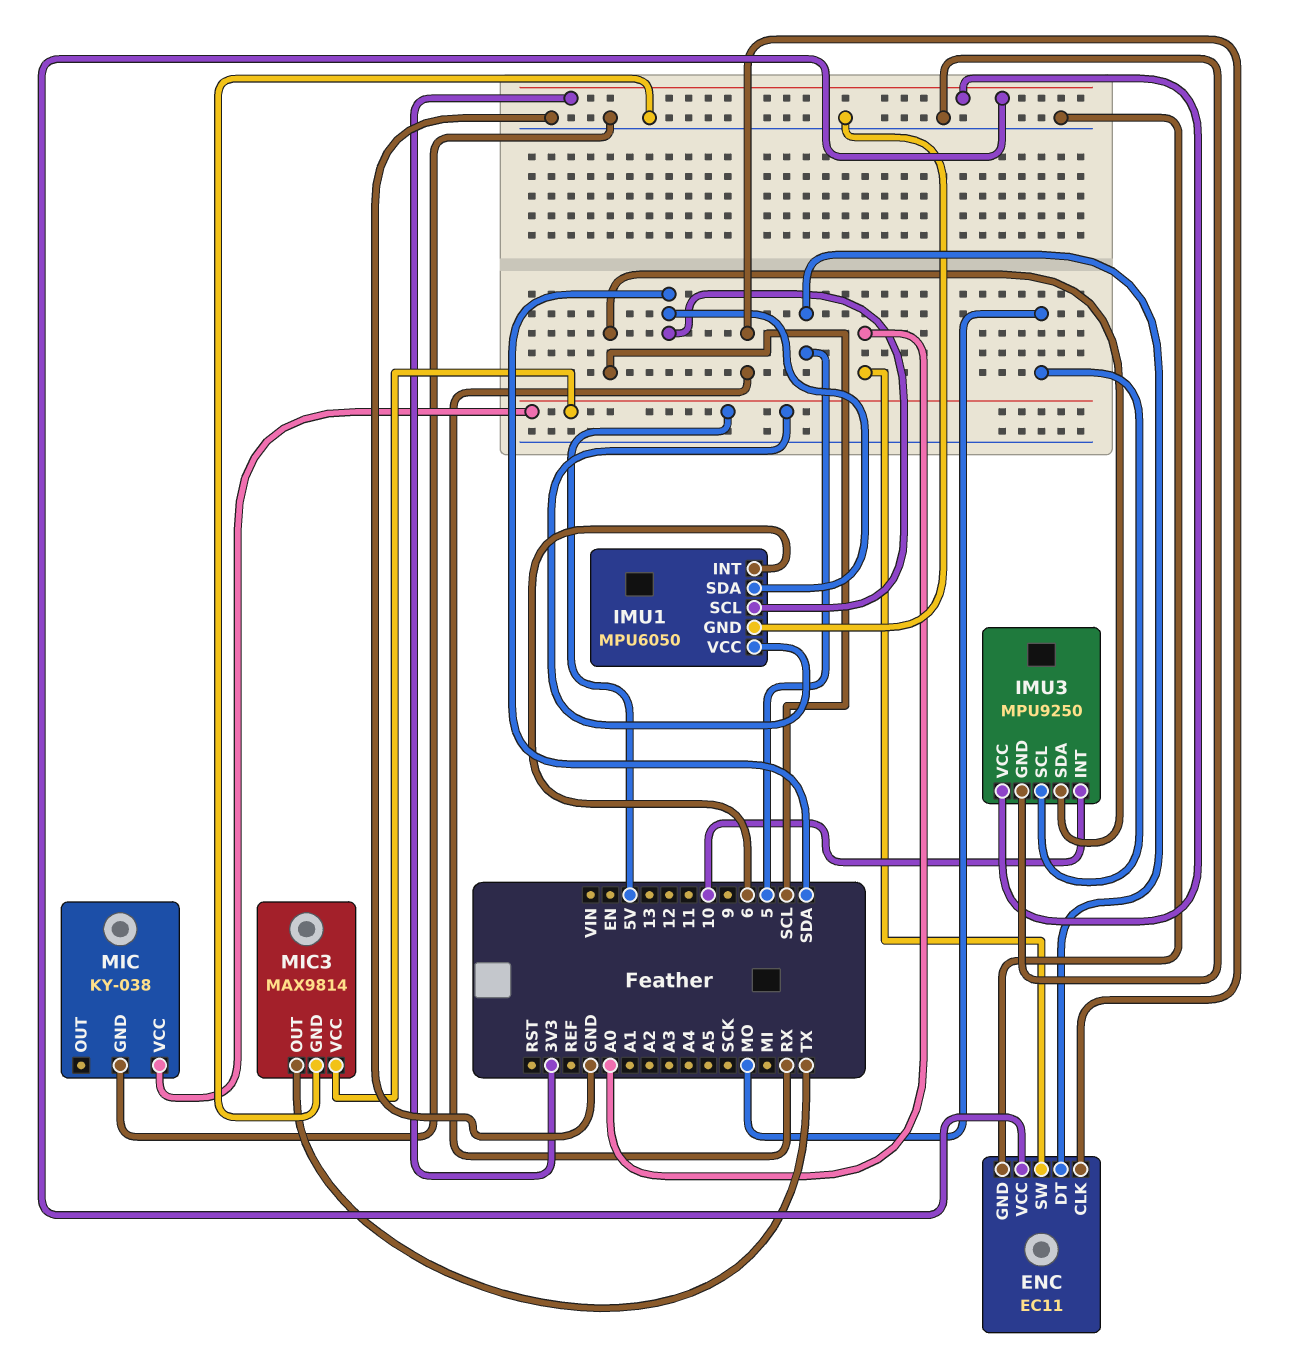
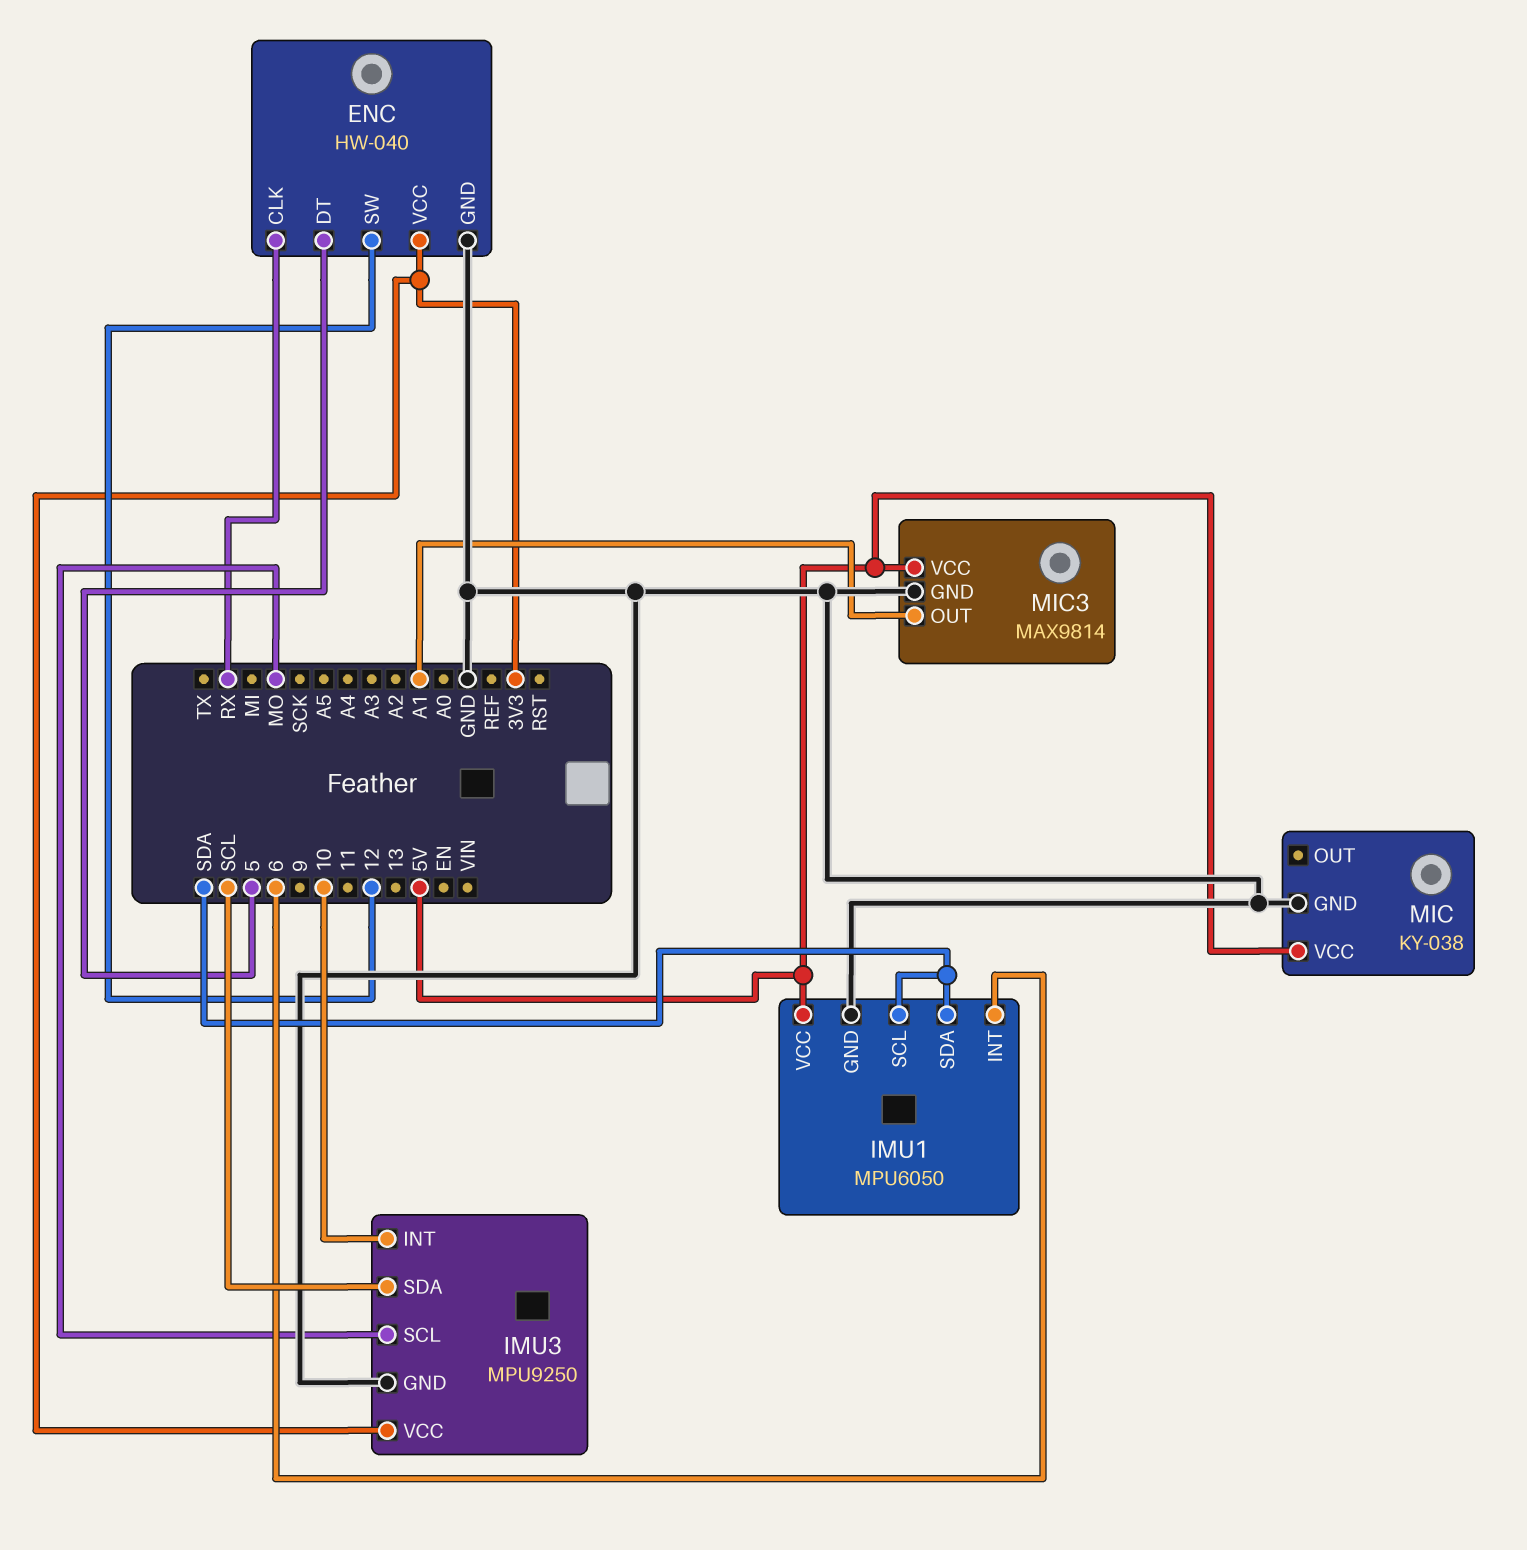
ENC: EC11 -> HW-040
ENC pin SW: A0 -> 12
MIC3 pin OUT: TX -> A1

